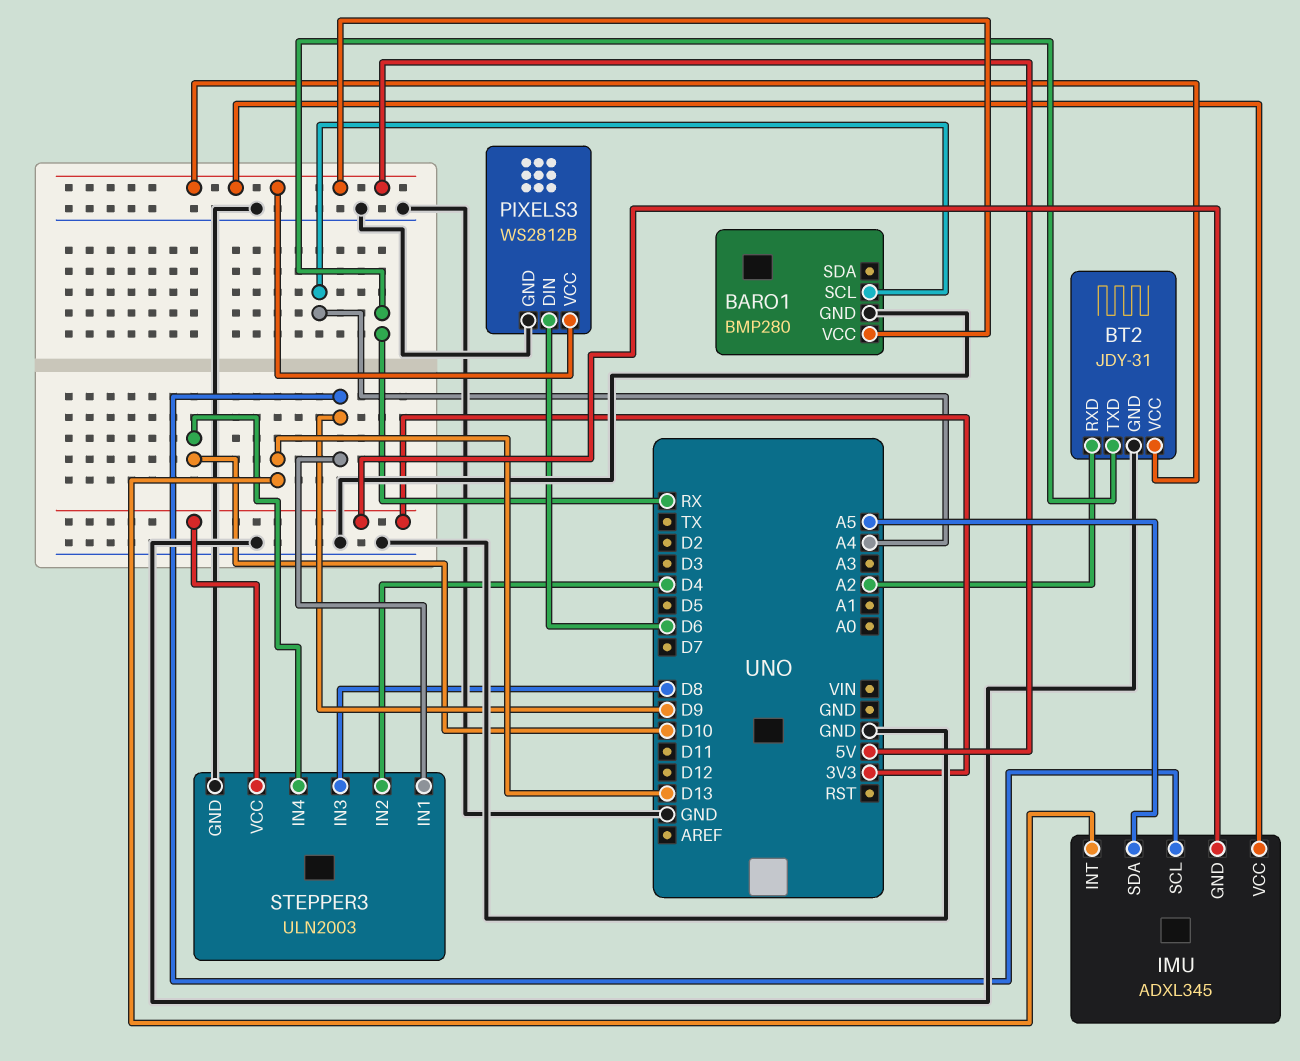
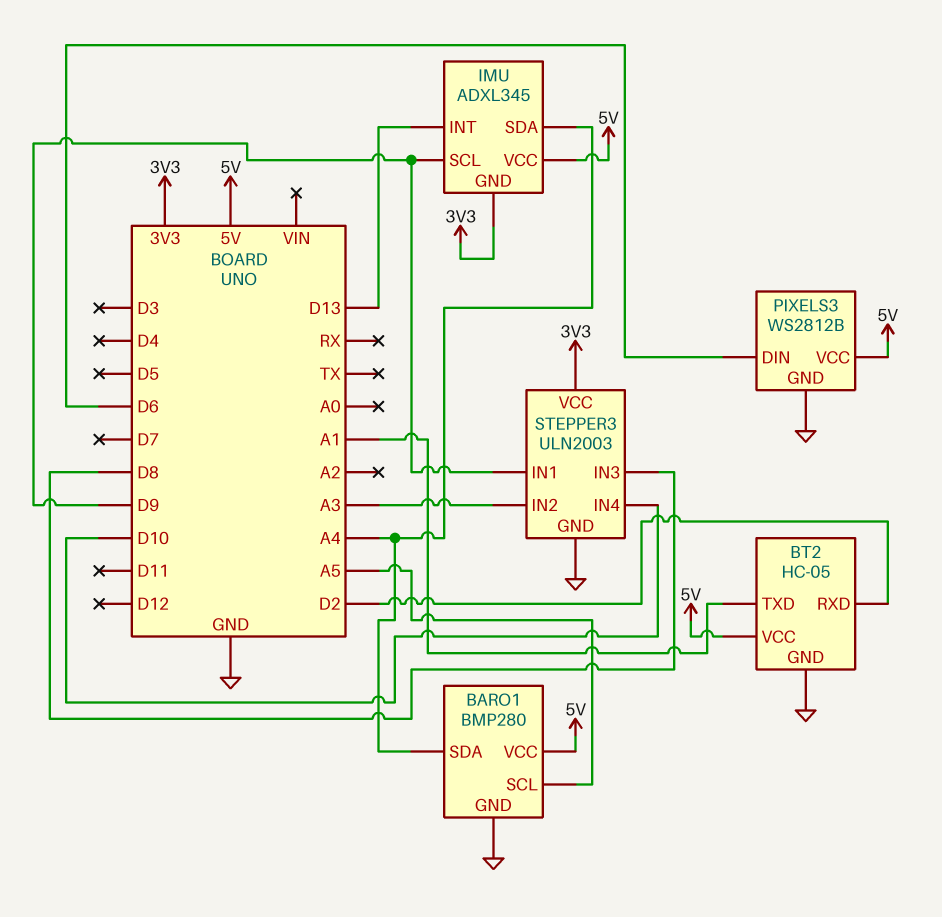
BARO1 pin SCL: A4 -> A5
BARO1 pin SDA: none -> A4
BT2: JDY-31 -> HC-05
BT2 pin RXD: A2 -> D2
BT2 pin TXD: RX -> A1
IMU pin SDA: A5 -> A4
STEPPER3 pin IN2: D4 -> A3

